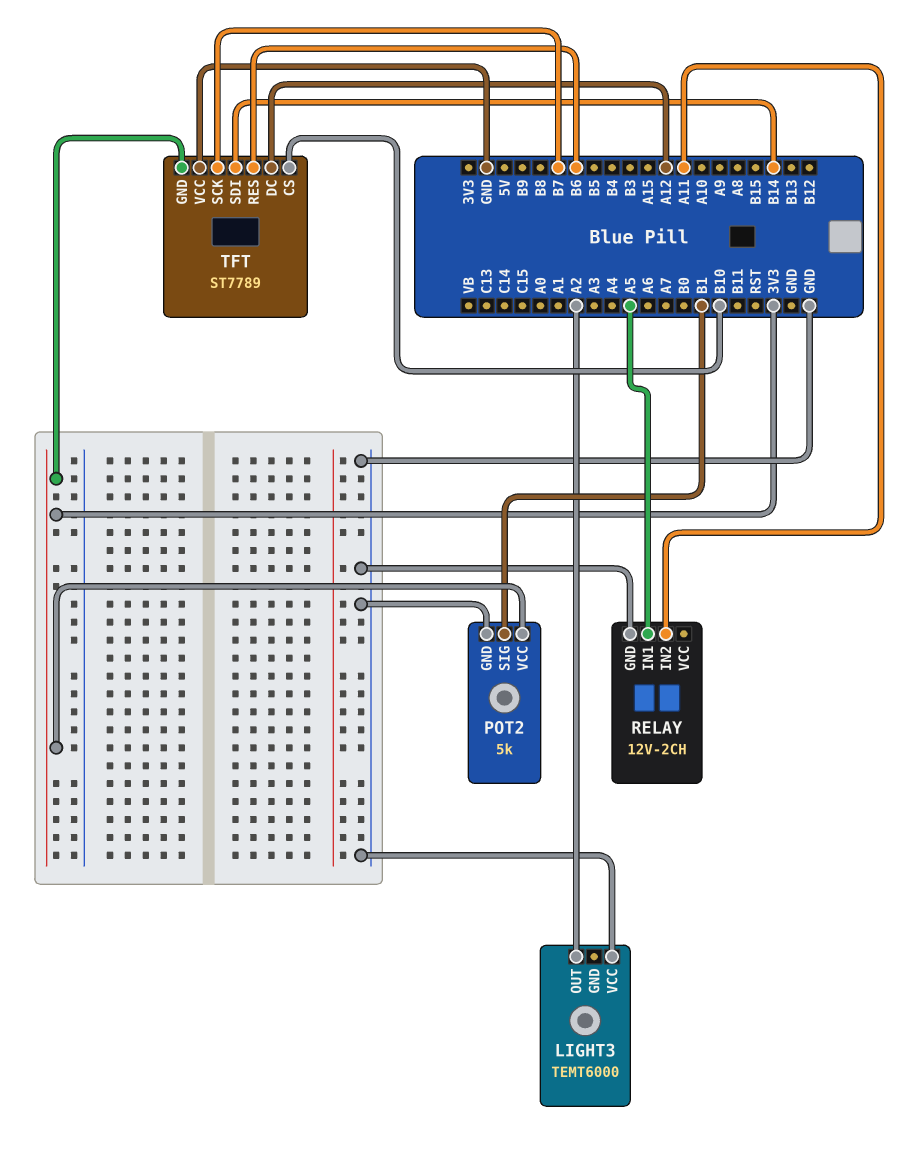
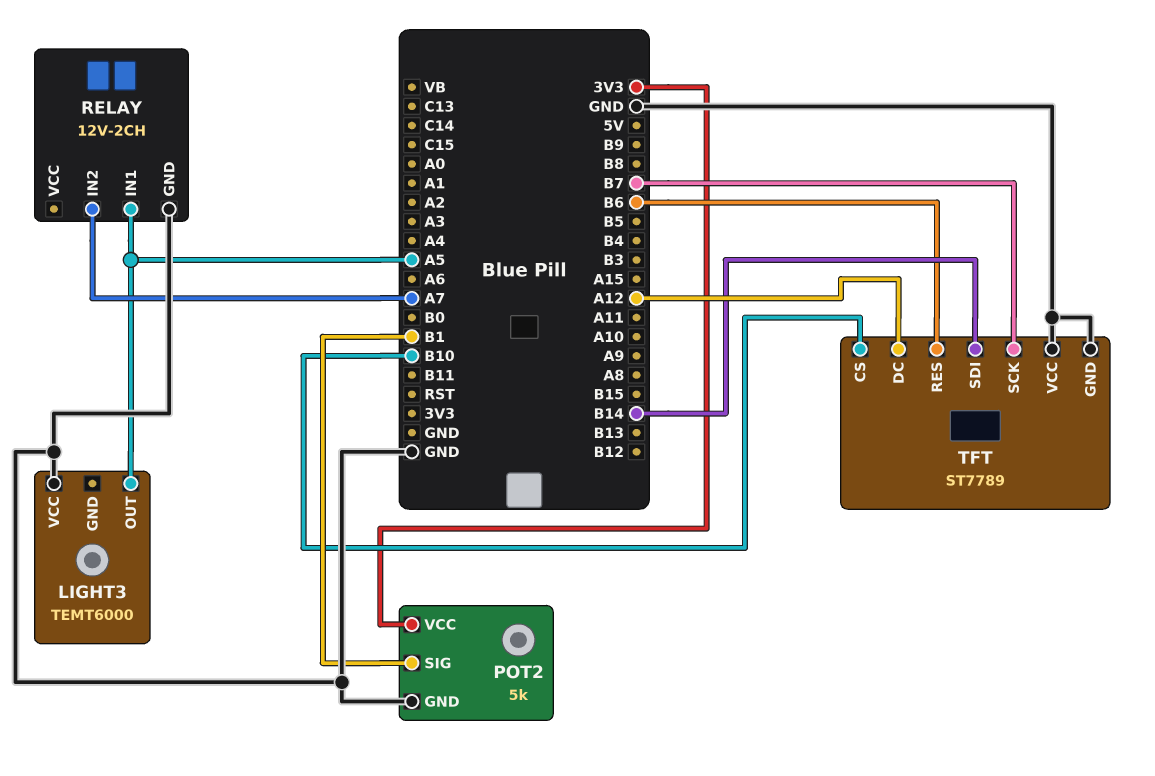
LIGHT3 pin OUT: A2 -> A5
RELAY pin IN2: A11 -> A7
TFT pin GND: 3V3 -> GND

